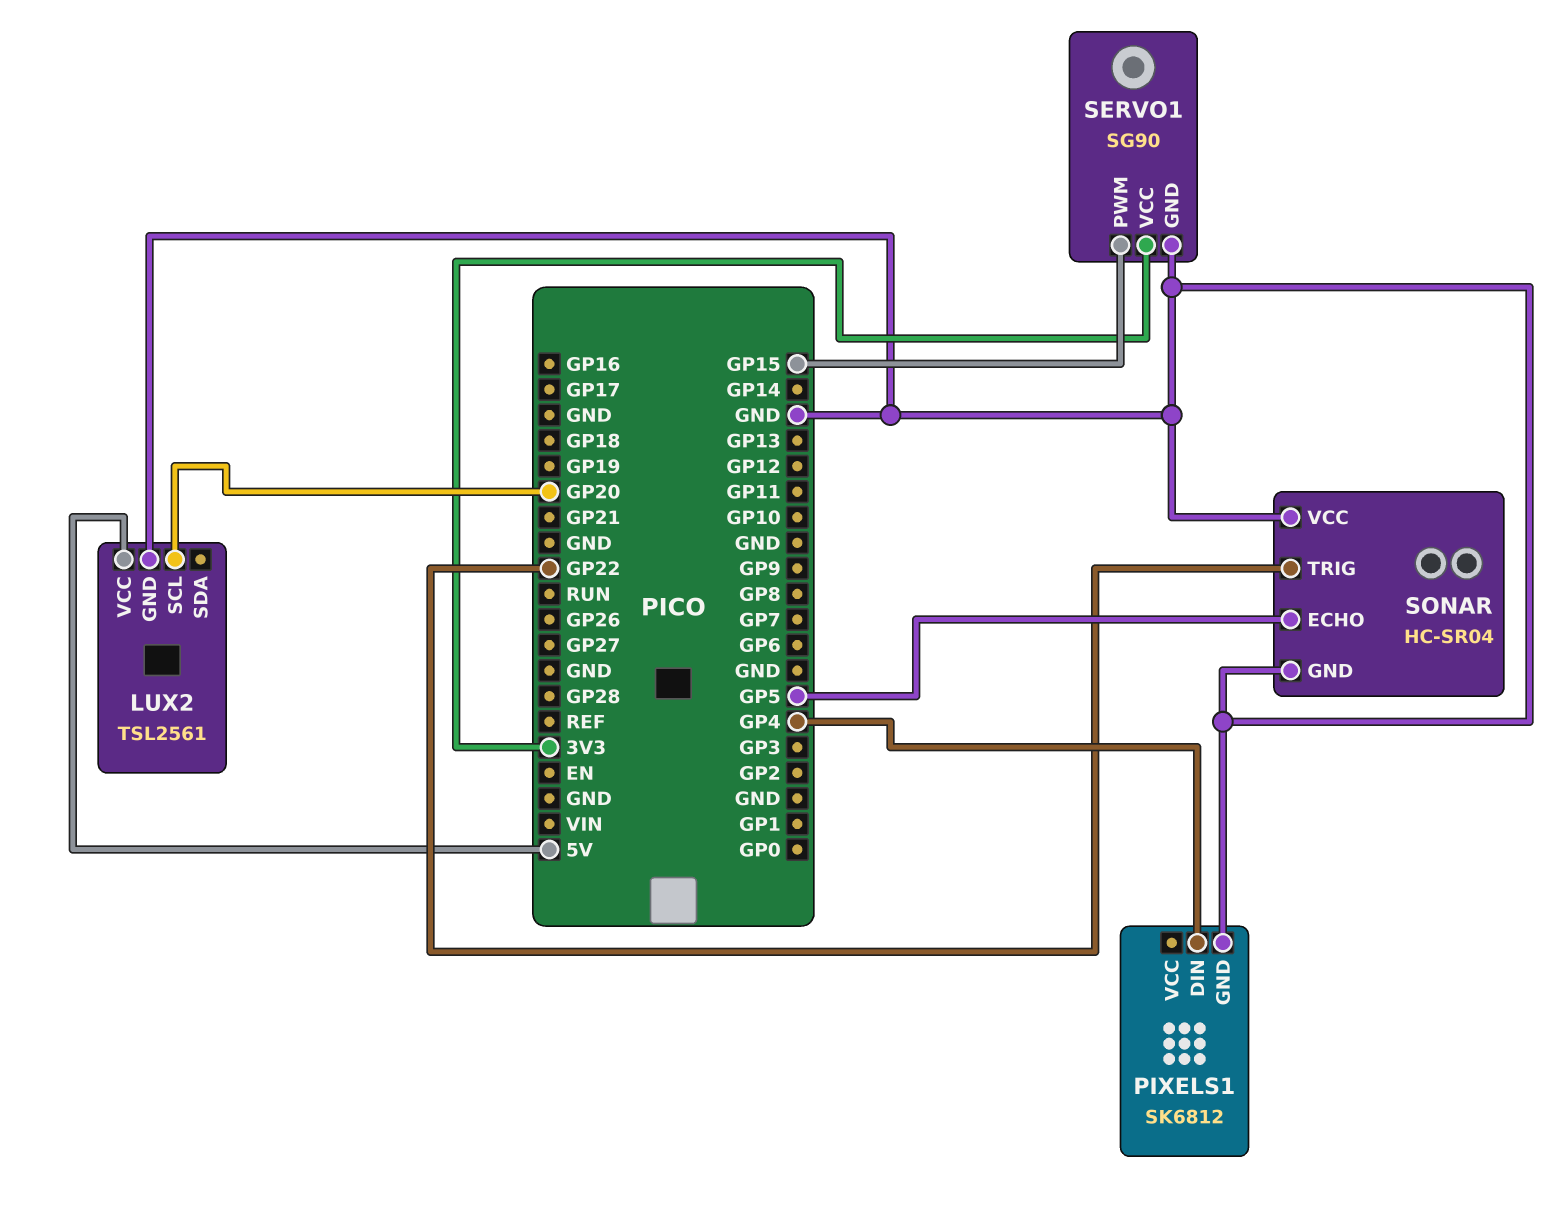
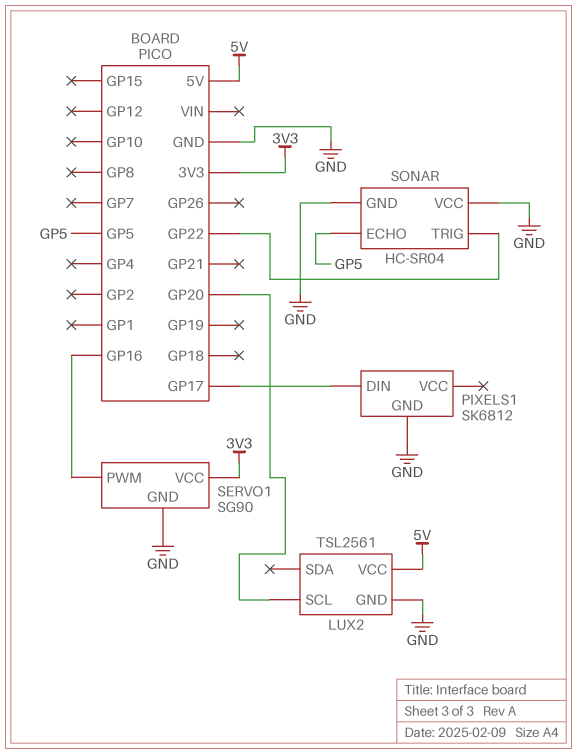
PIXELS1 pin DIN: GP4 -> GP17
SERVO1 pin PWM: GP15 -> GP16

